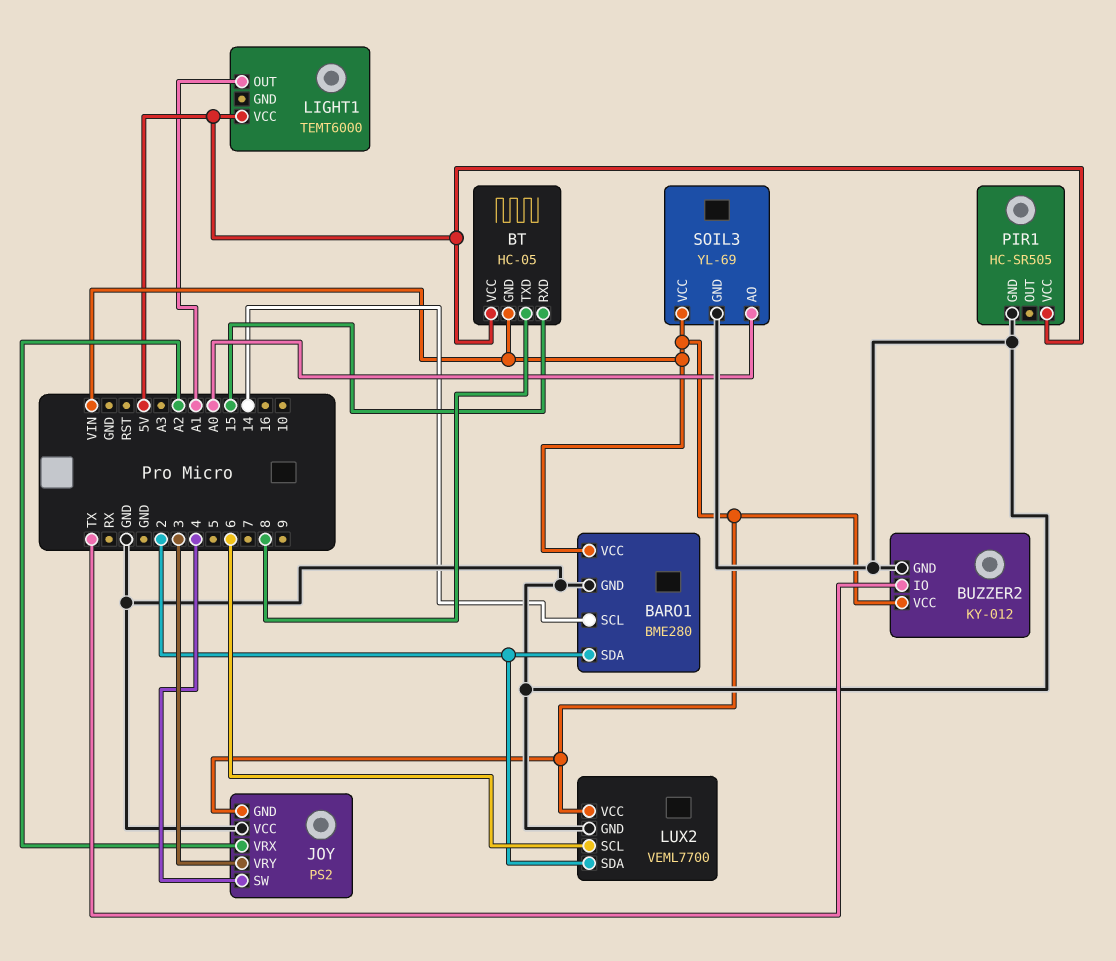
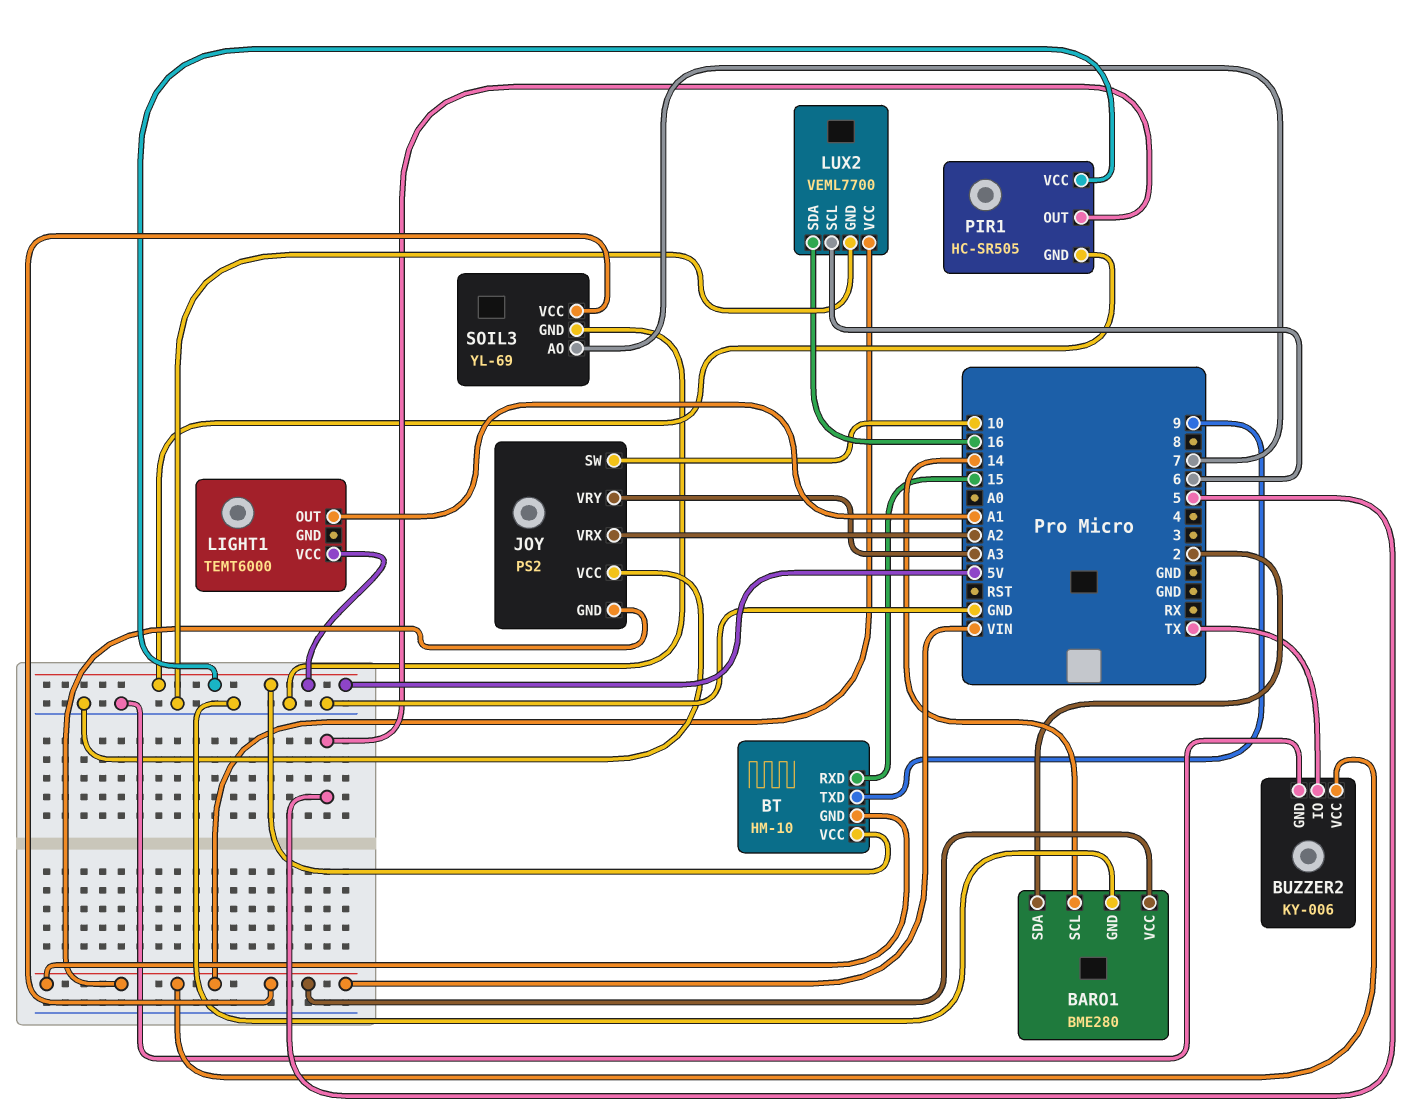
BT: HC-05 -> HM-10
BT pin TXD: 8 -> 9
BUZZER2: KY-012 -> KY-006
JOY pin SW: 4 -> 10
JOY pin VRY: 3 -> A3
LUX2 pin SDA: 2 -> 16
PIR1 pin GND: GND -> 5V
PIR1 pin OUT: none -> 5
SOIL3 pin AO: A0 -> 7

